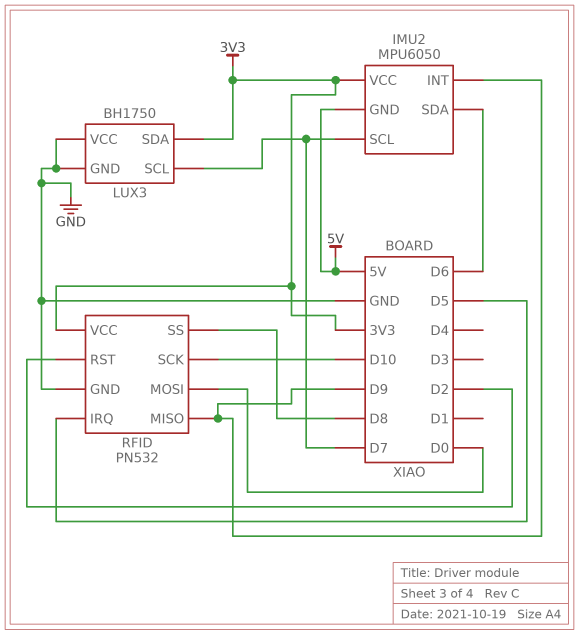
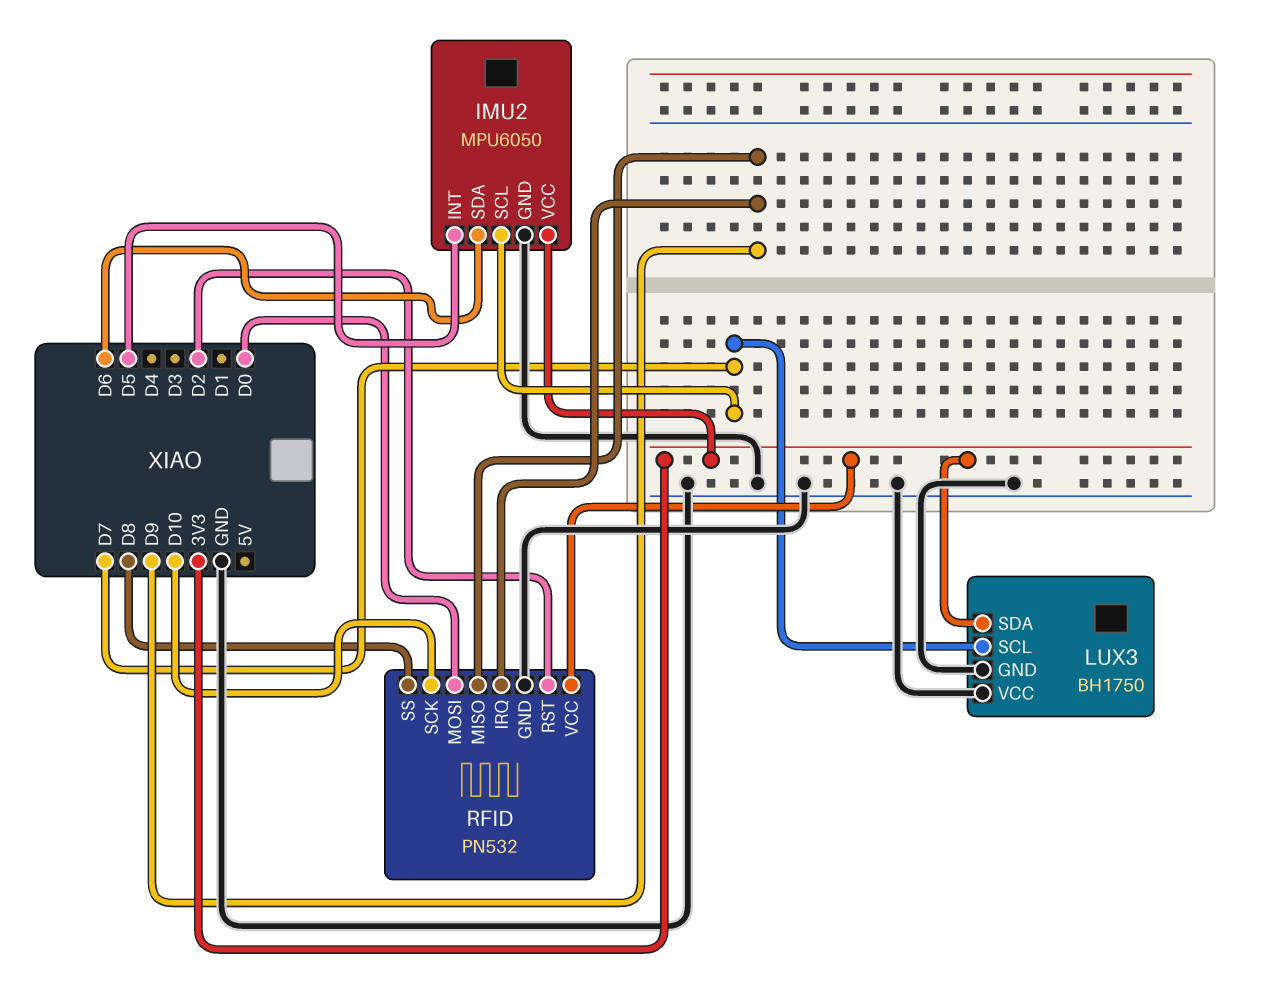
IMU2 pin GND: 5V -> GND
IMU2 pin INT: D9 -> D5
RFID pin IRQ: D5 -> D9

